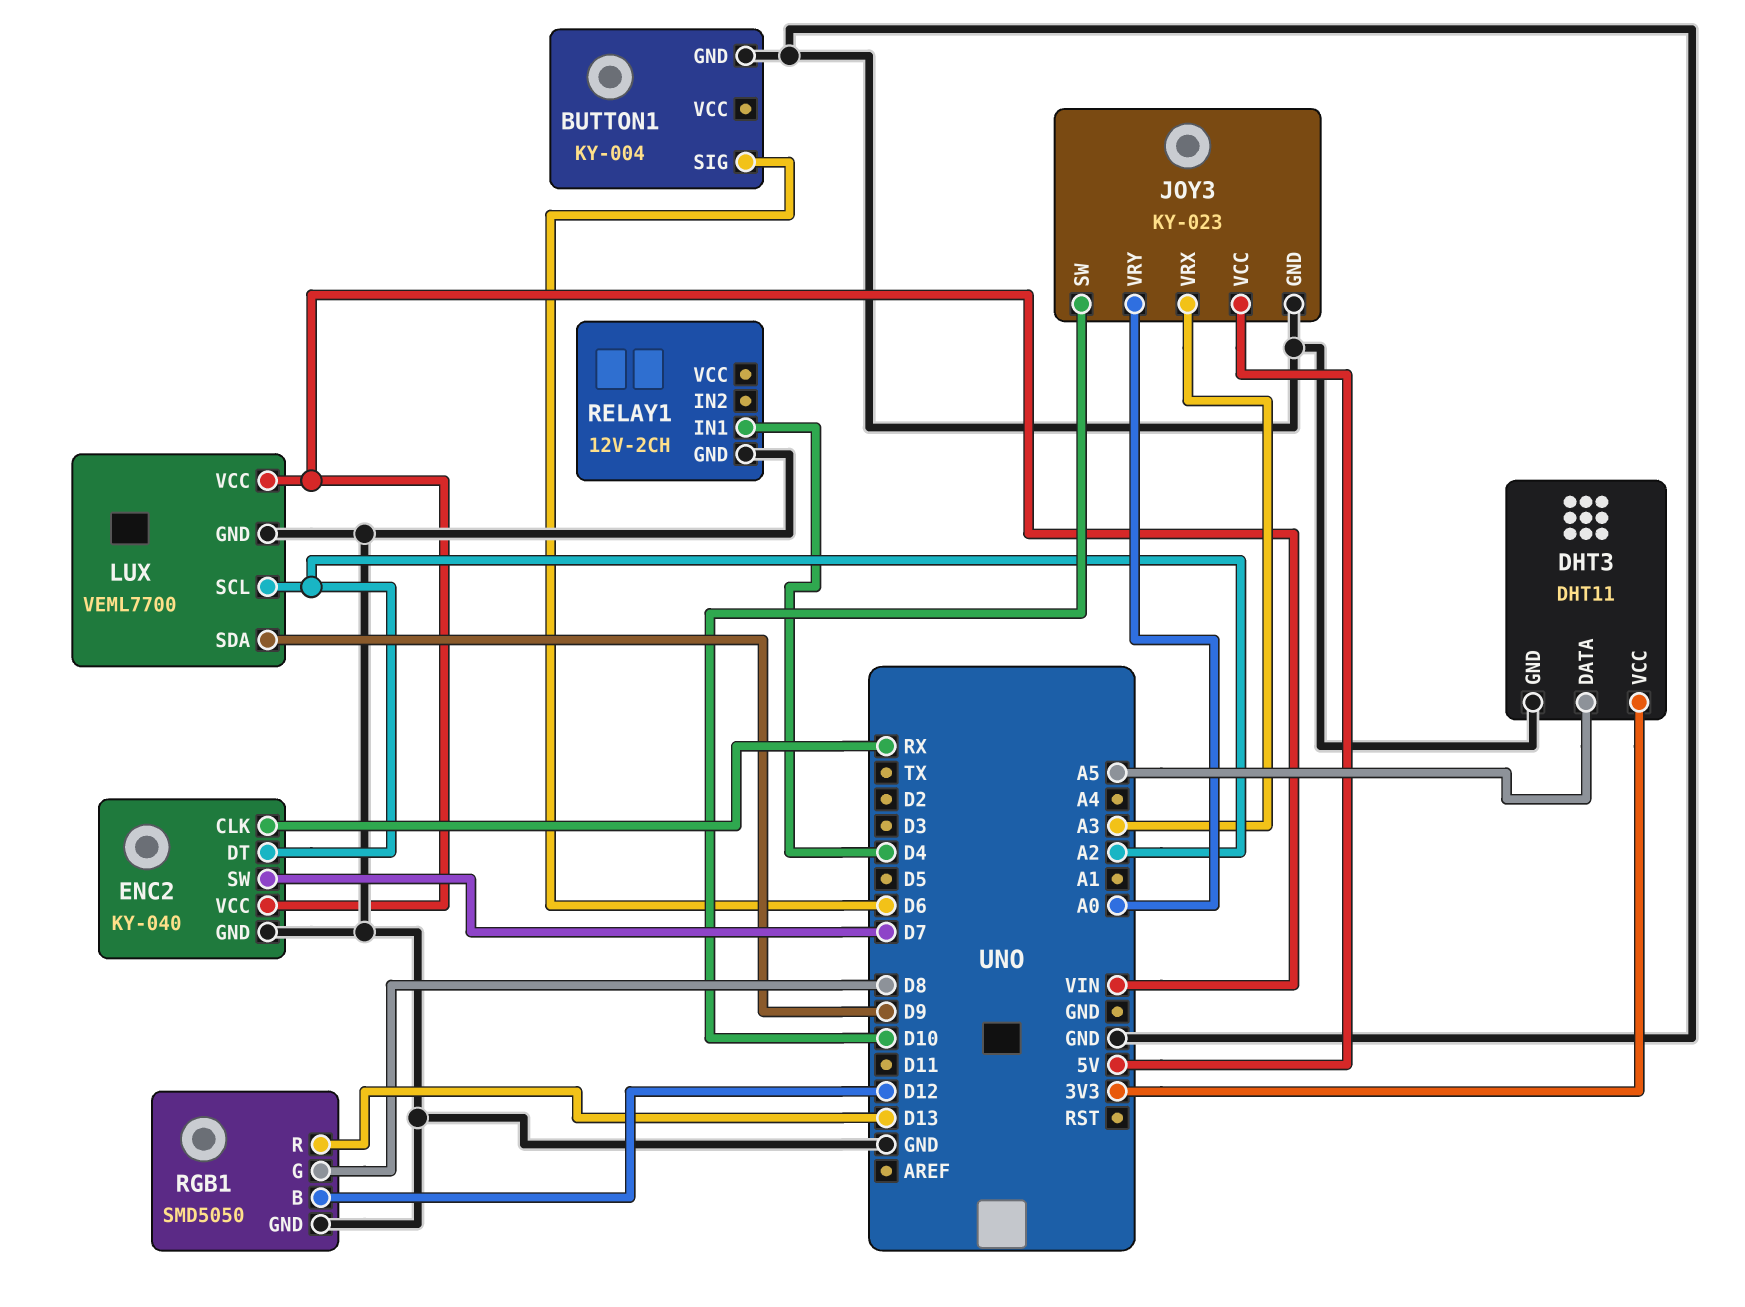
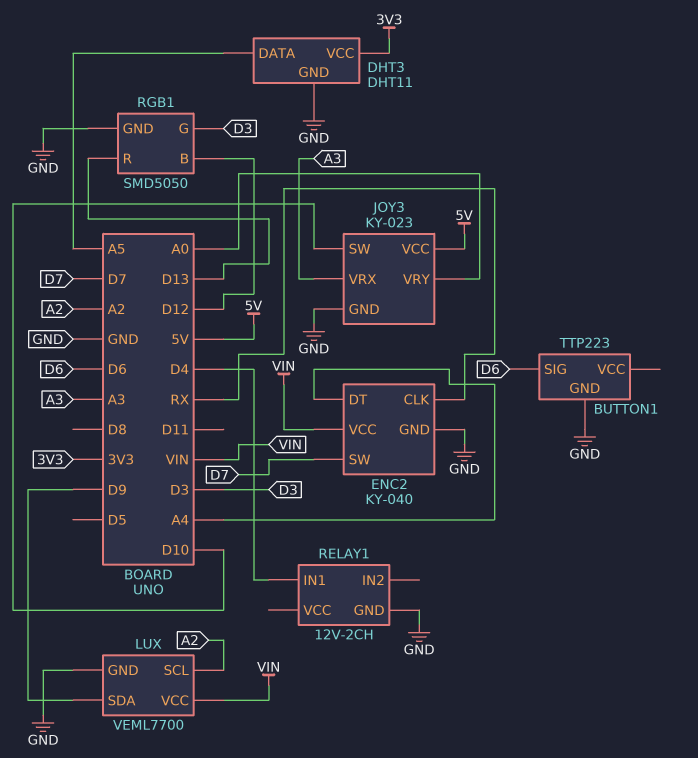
BUTTON1: KY-004 -> TTP223
ENC2 pin DT: A2 -> A4
RGB1 pin G: D8 -> D3

